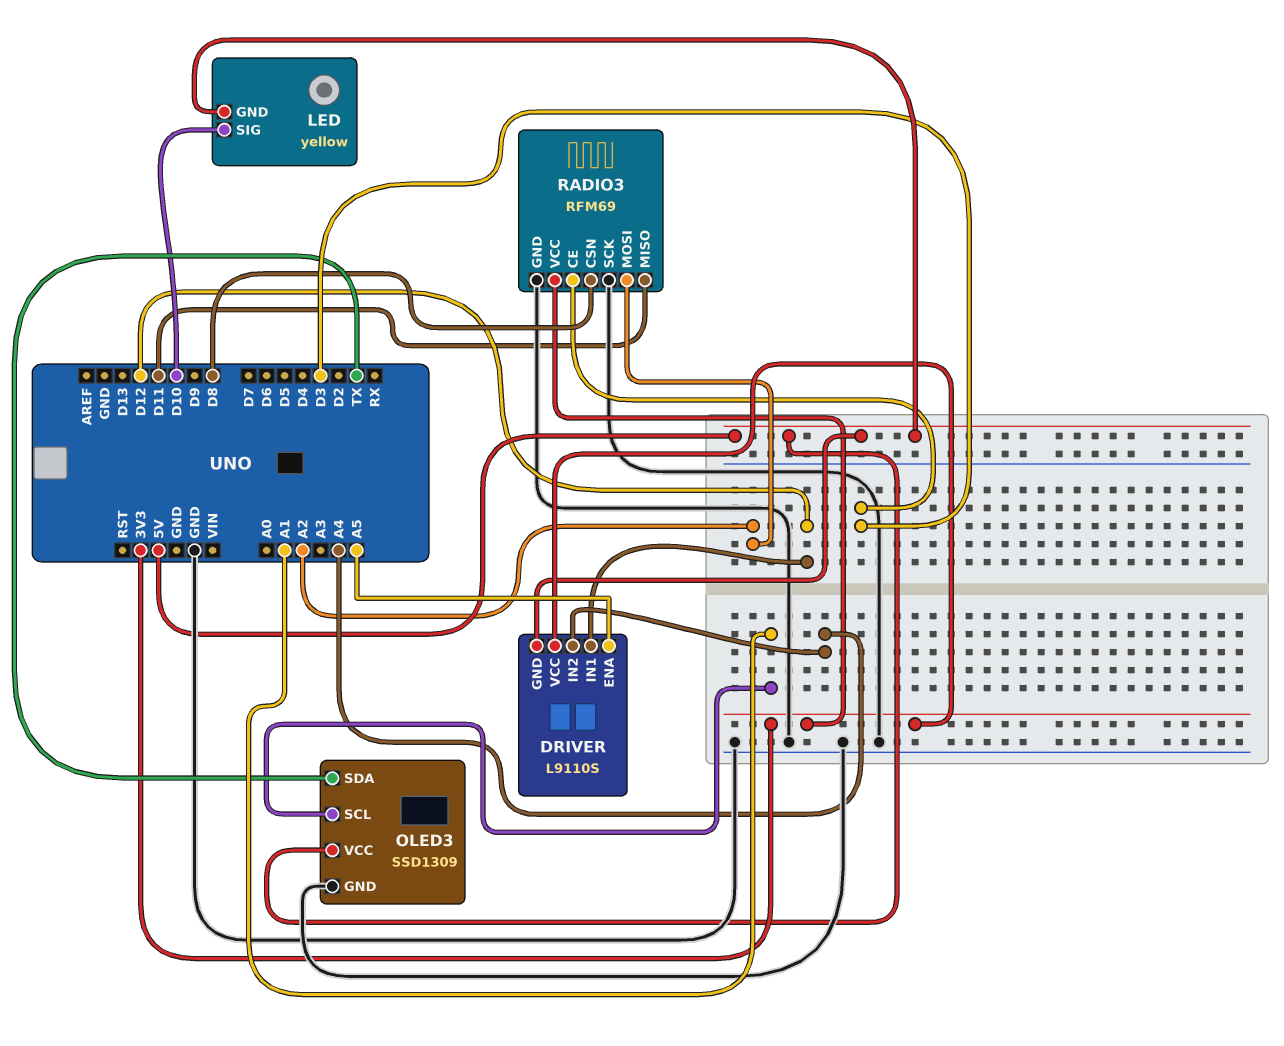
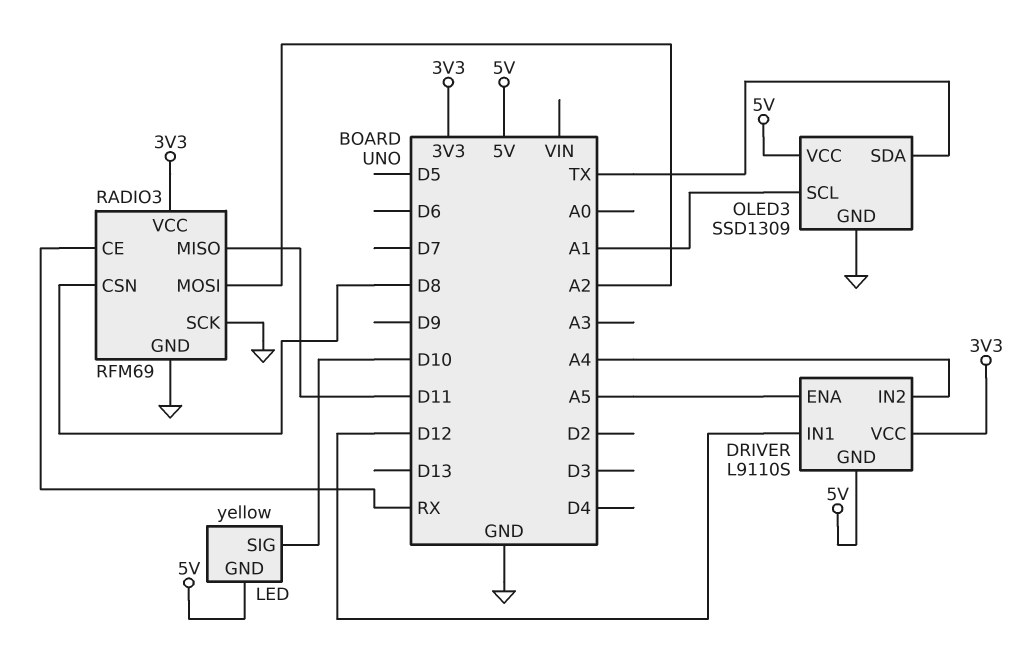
RADIO3 pin CE: D3 -> RX

